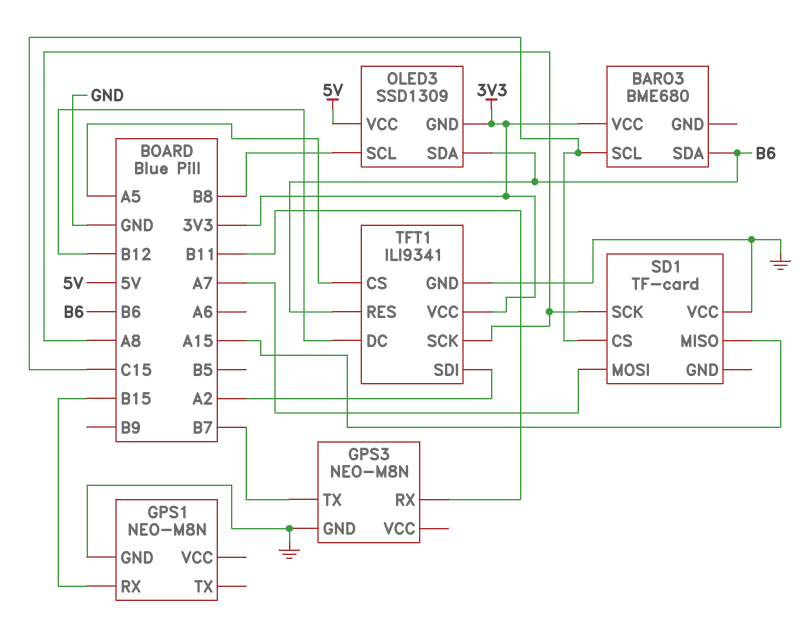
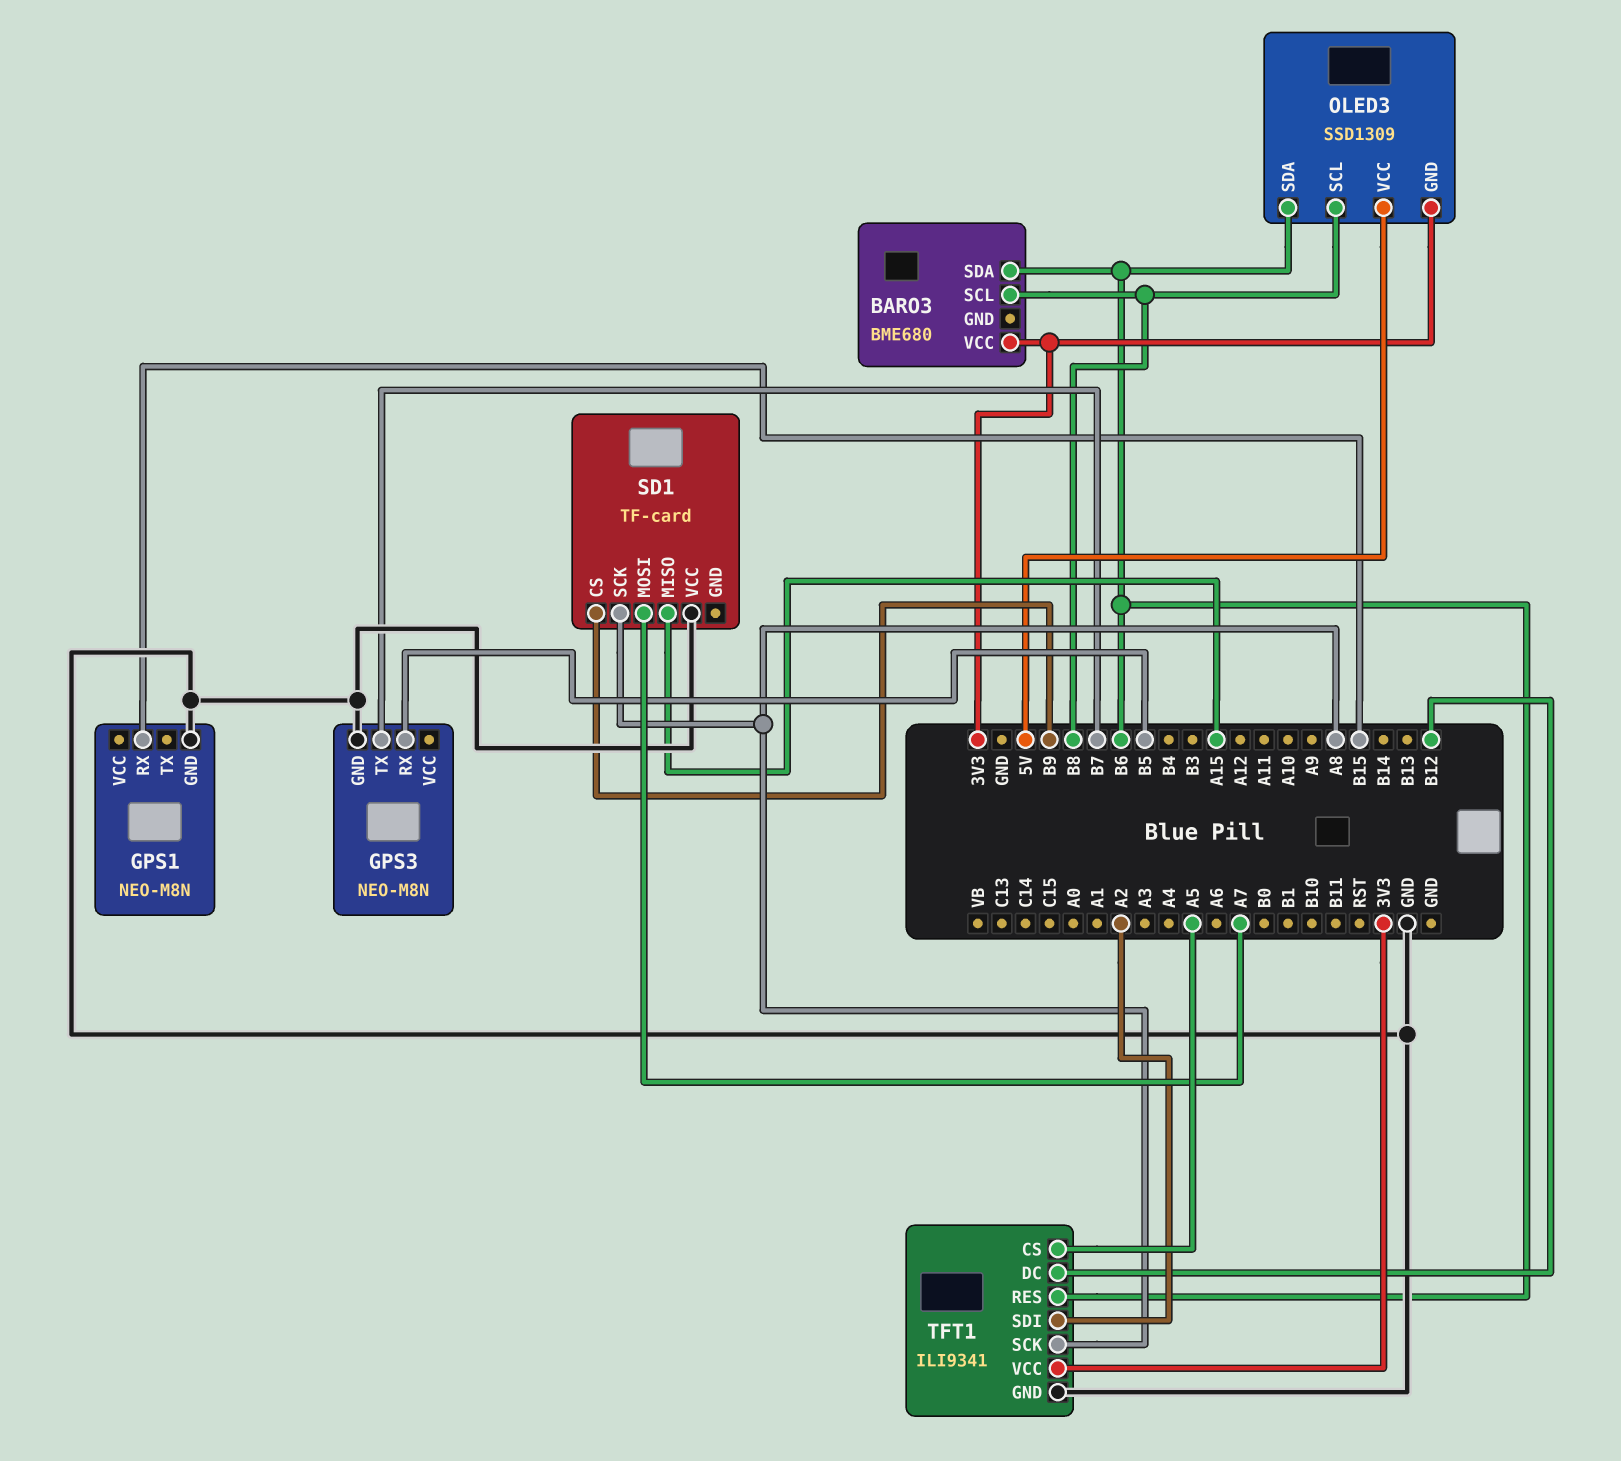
BARO3 pin SCL: C15 -> B8
GPS3 pin RX: B11 -> B5
SD1 pin CS: C15 -> B9

